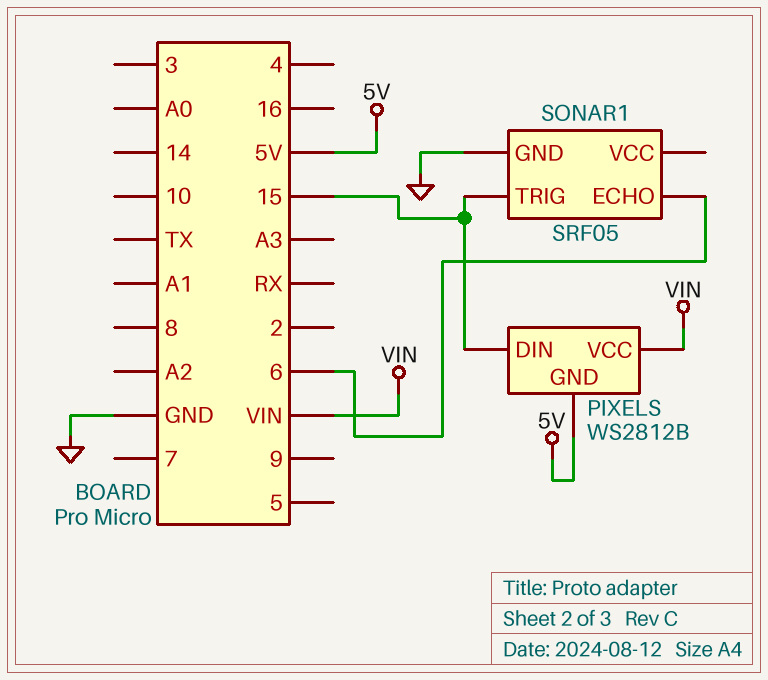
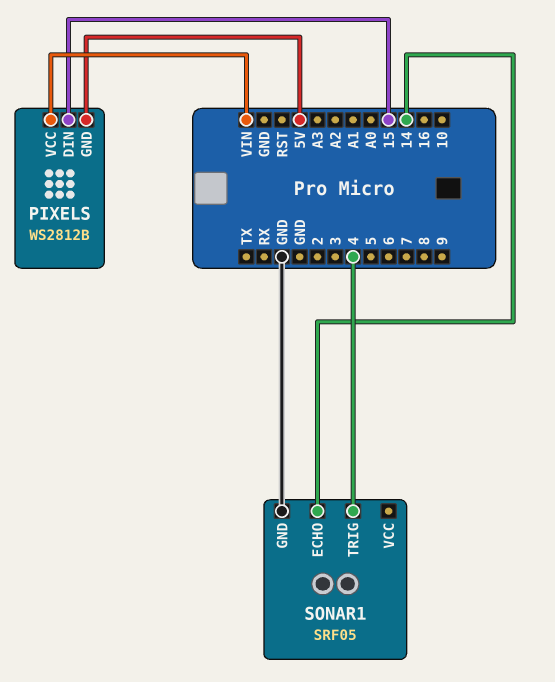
SONAR1 pin ECHO: 6 -> 14
SONAR1 pin TRIG: 15 -> 4

